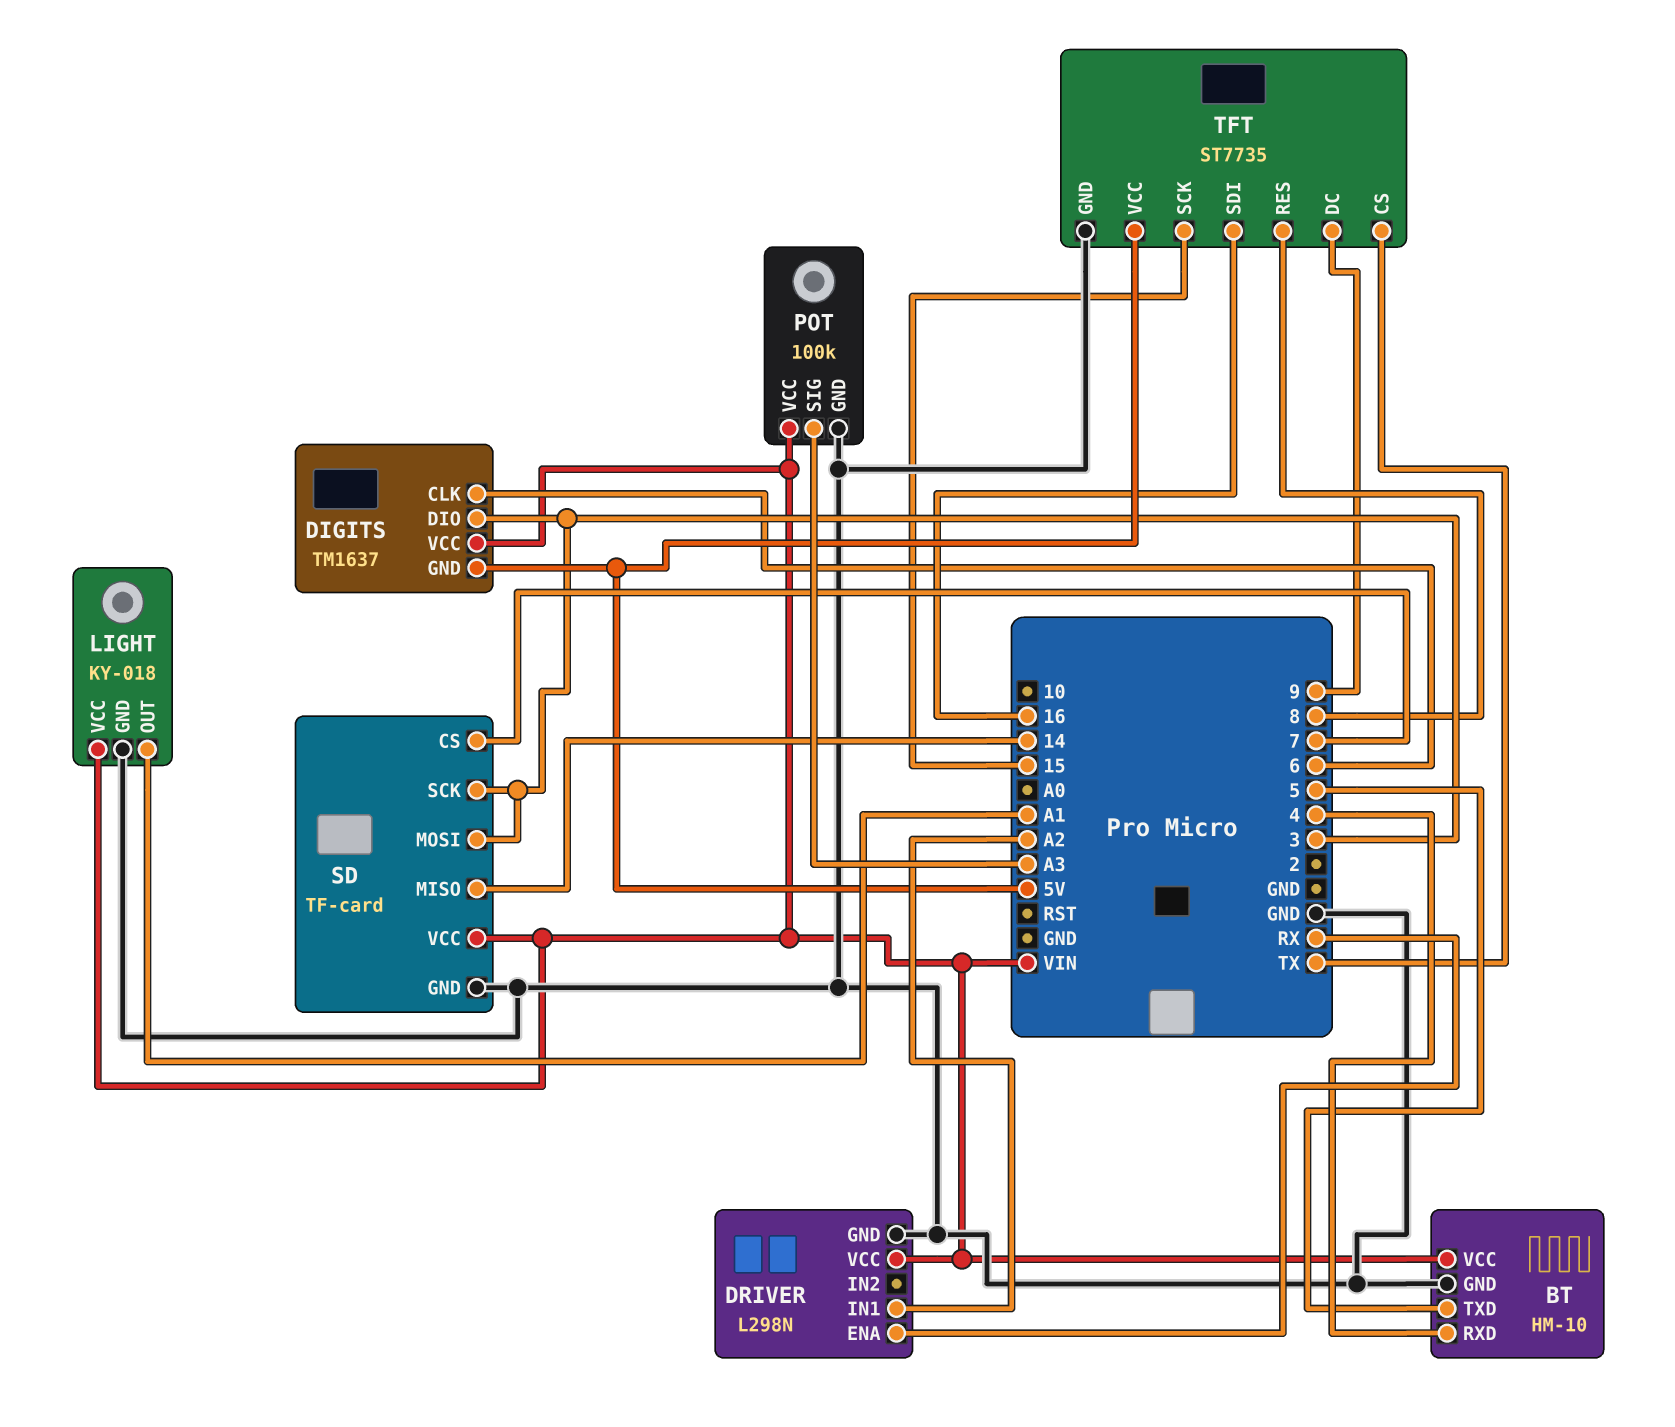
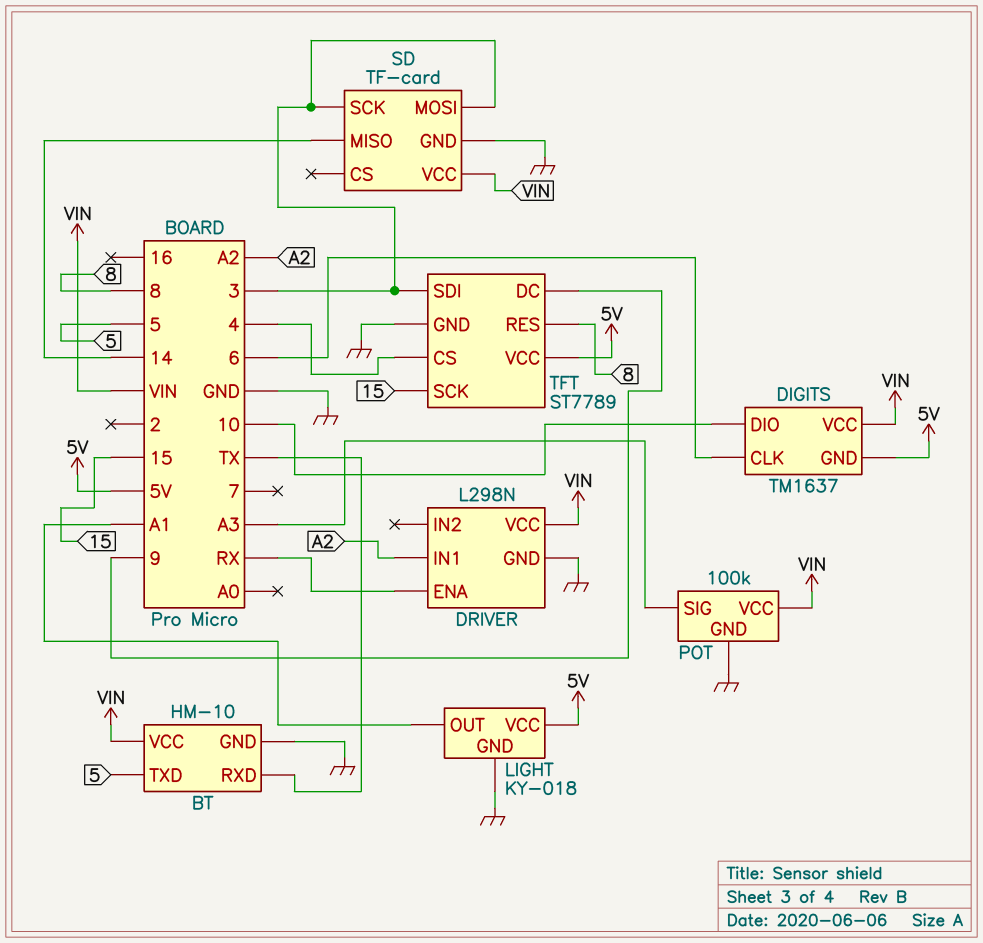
BT pin RXD: 4 -> TX
DIGITS pin DIO: 3 -> 10
LIGHT pin VCC: VIN -> 5V
SD pin CS: 7 -> none
TFT: ST7735 -> ST7789
TFT pin CS: TX -> 4
TFT pin SDI: 16 -> 3

